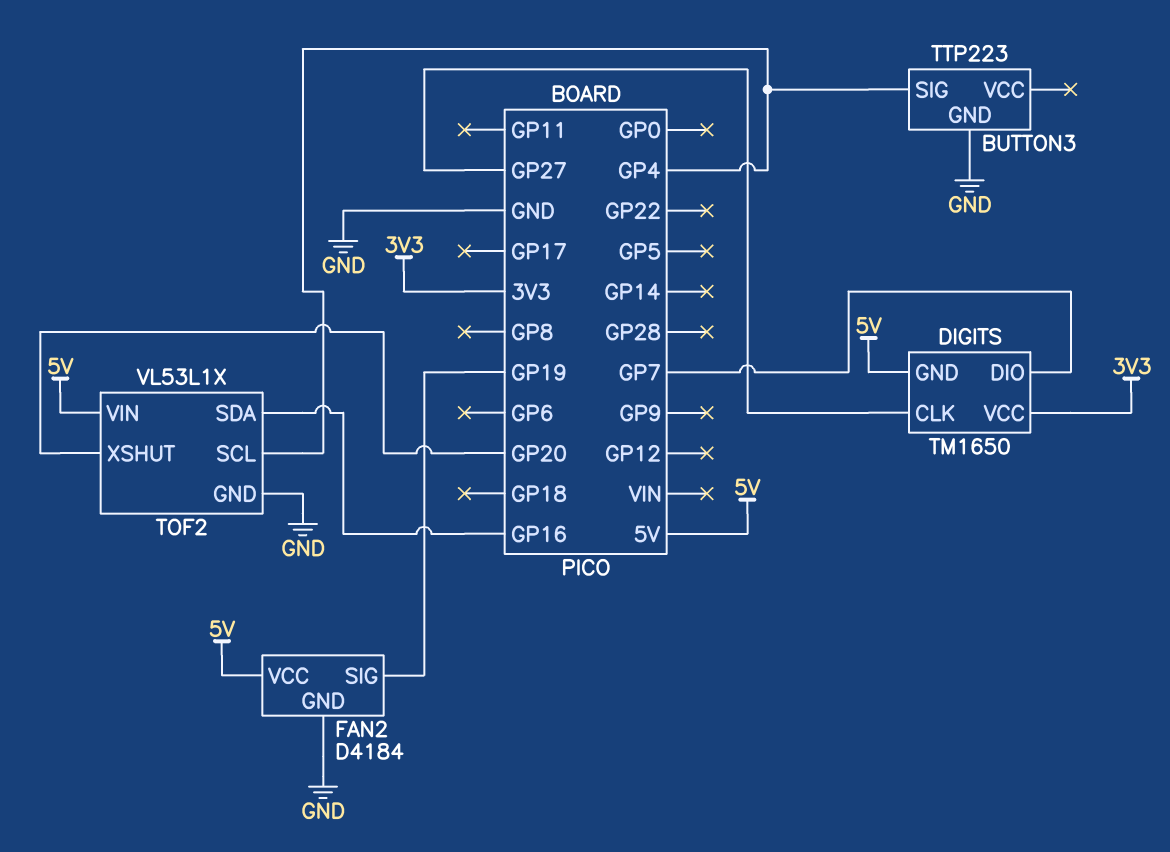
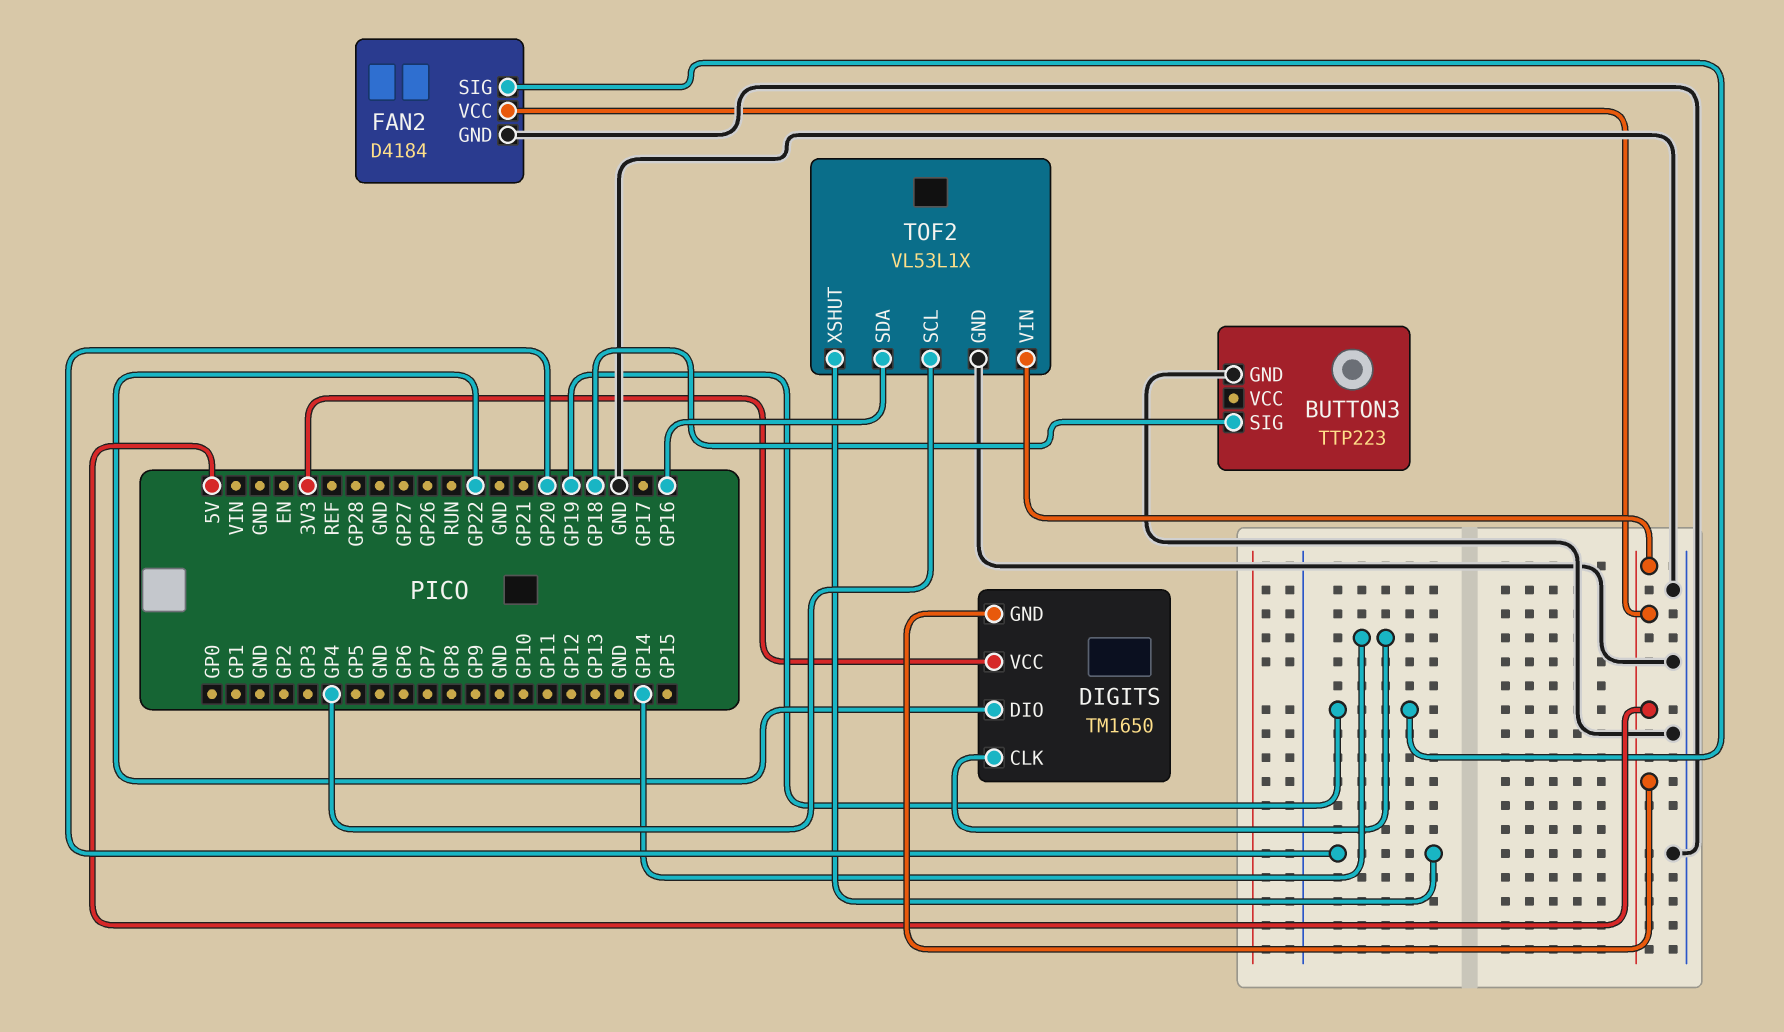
BUTTON3 pin SIG: GP4 -> GP18
DIGITS pin CLK: GP27 -> GP14
DIGITS pin DIO: GP7 -> GP22

